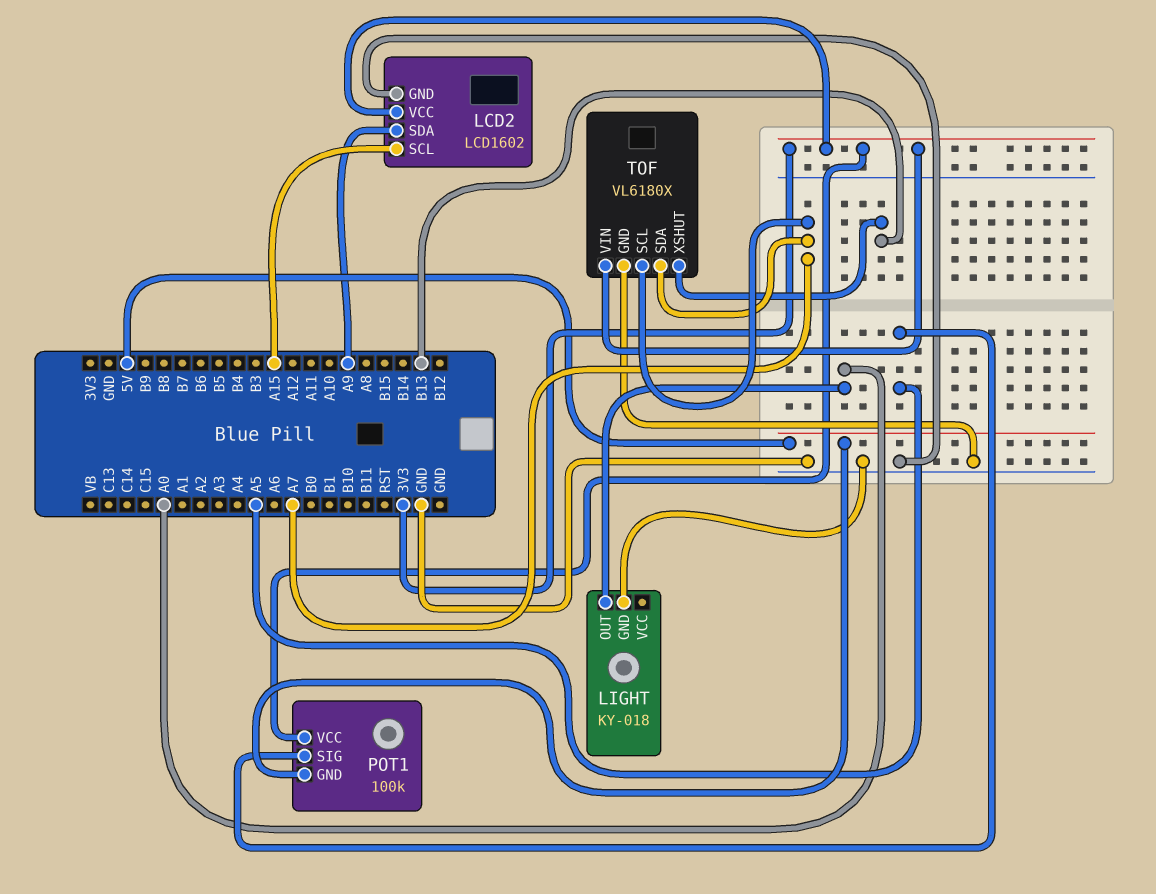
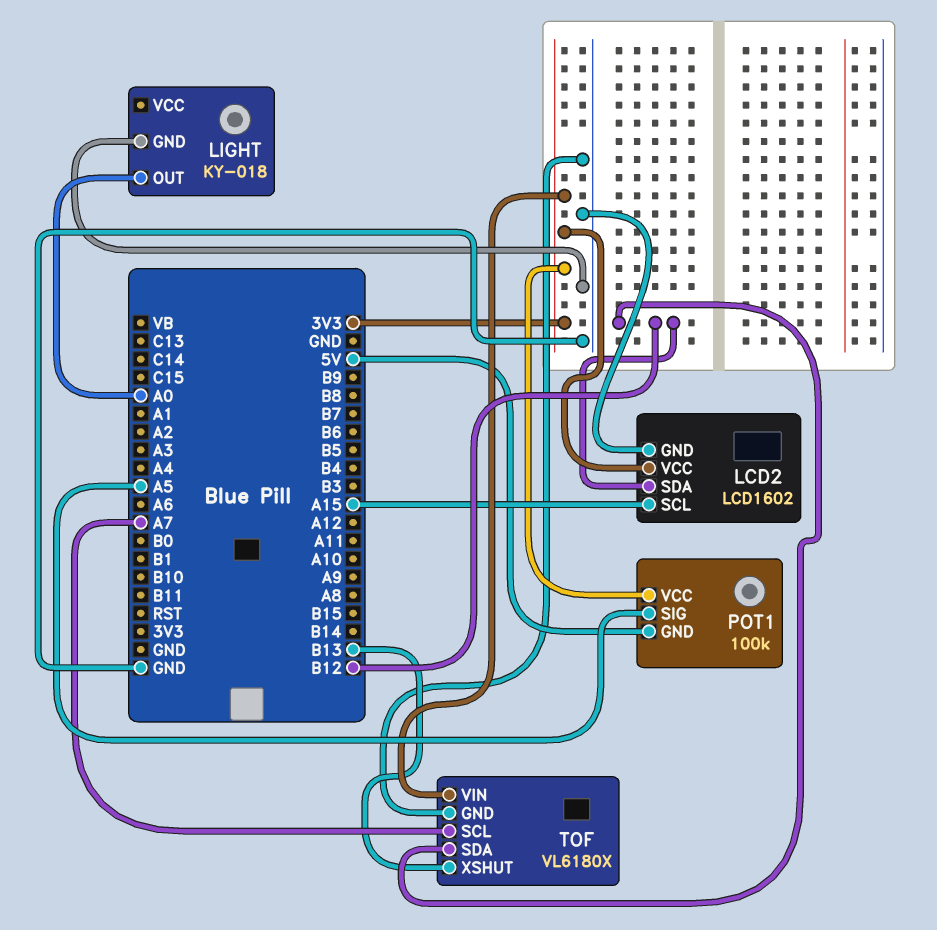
LCD2 pin SDA: A9 -> B12
TOF pin SDA: A7 -> B12

